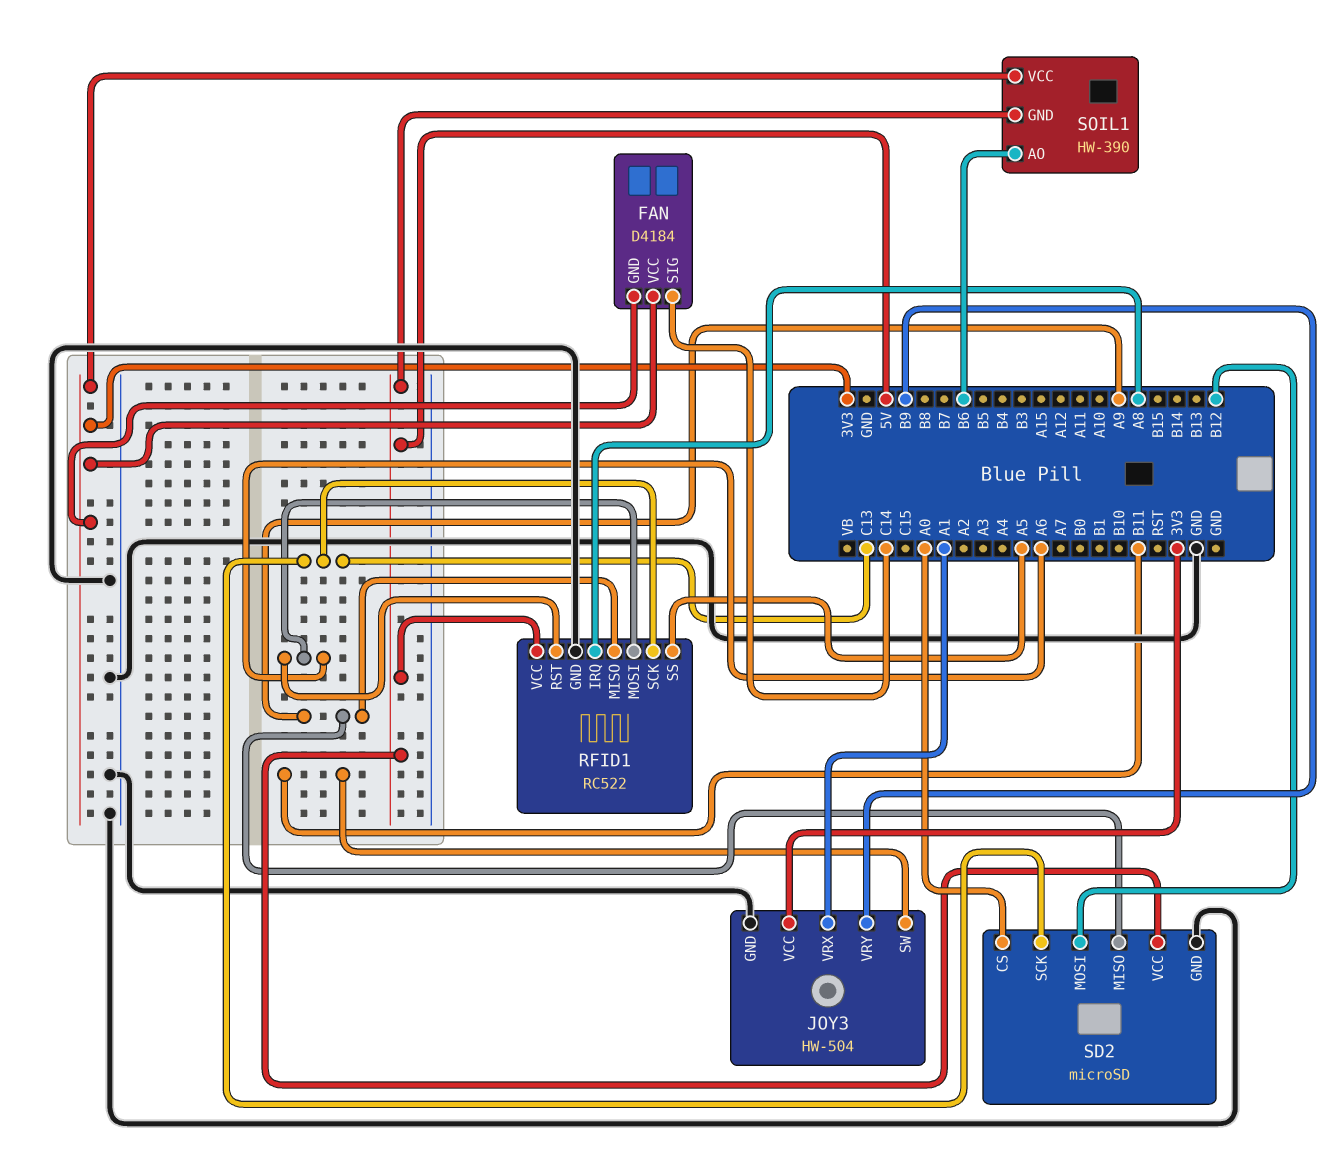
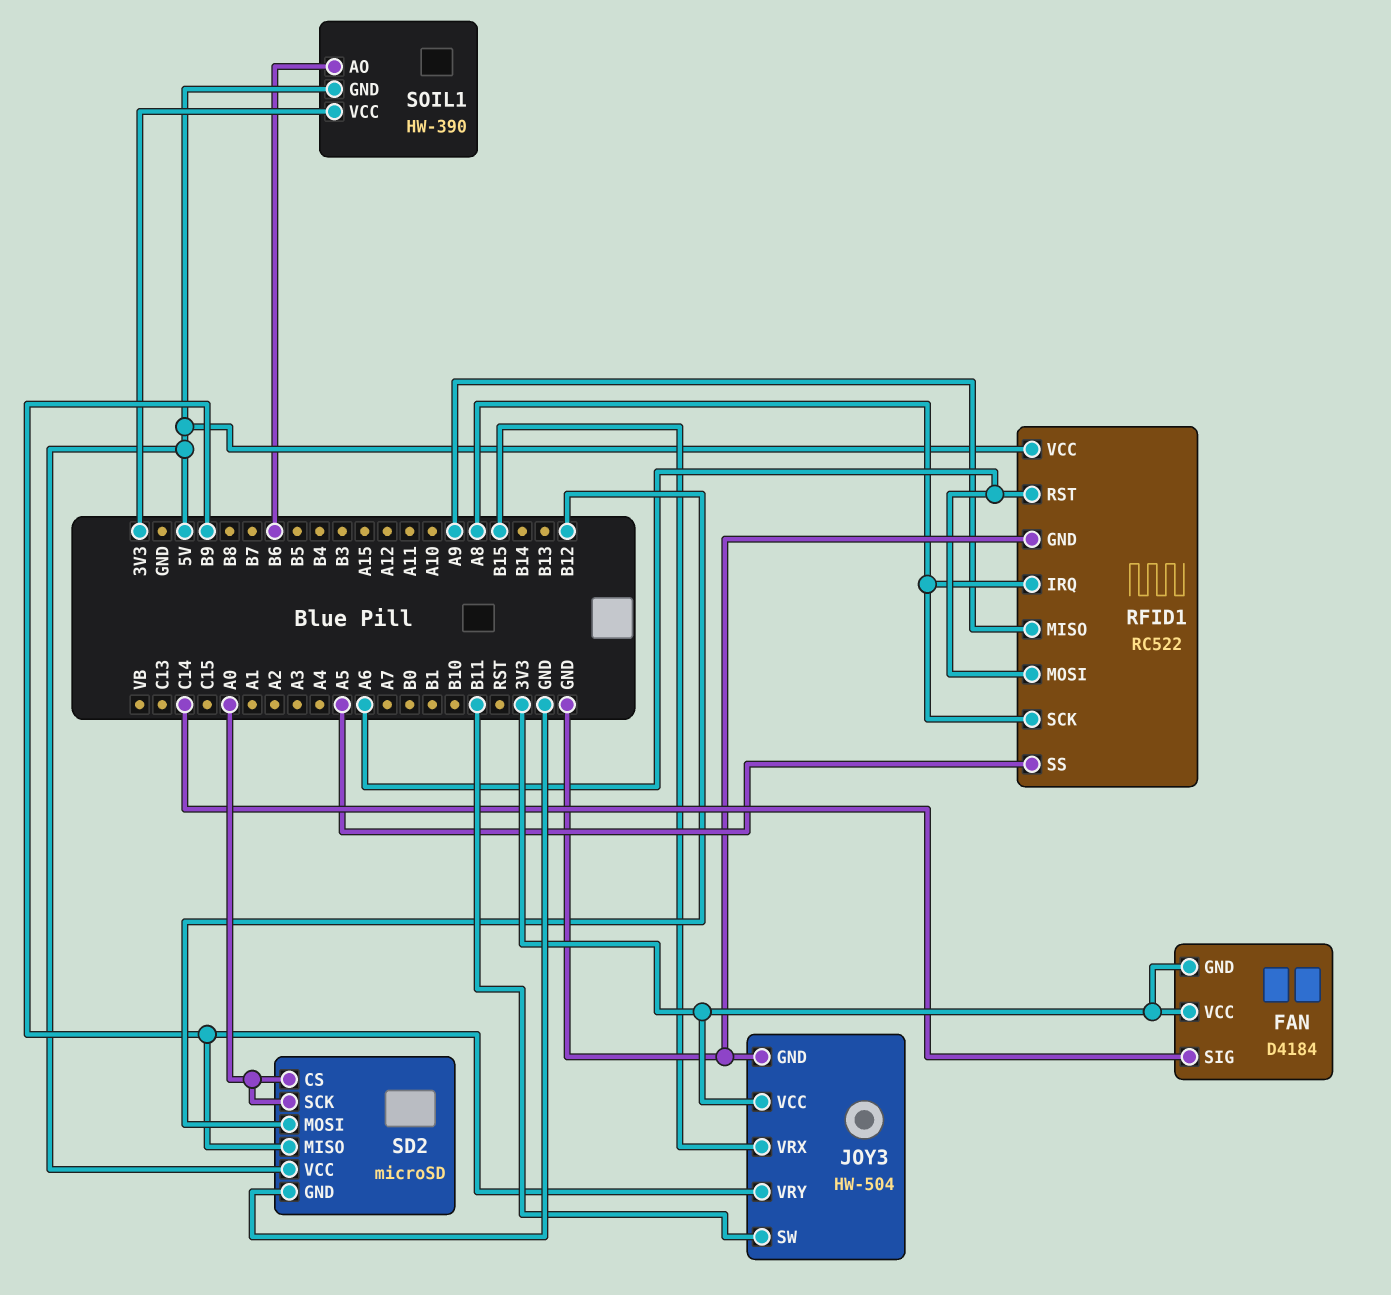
JOY3 pin VRX: A1 -> B15
RFID1 pin SCK: C13 -> A8
SD2 pin MISO: A9 -> B9
SD2 pin SCK: C13 -> A0

